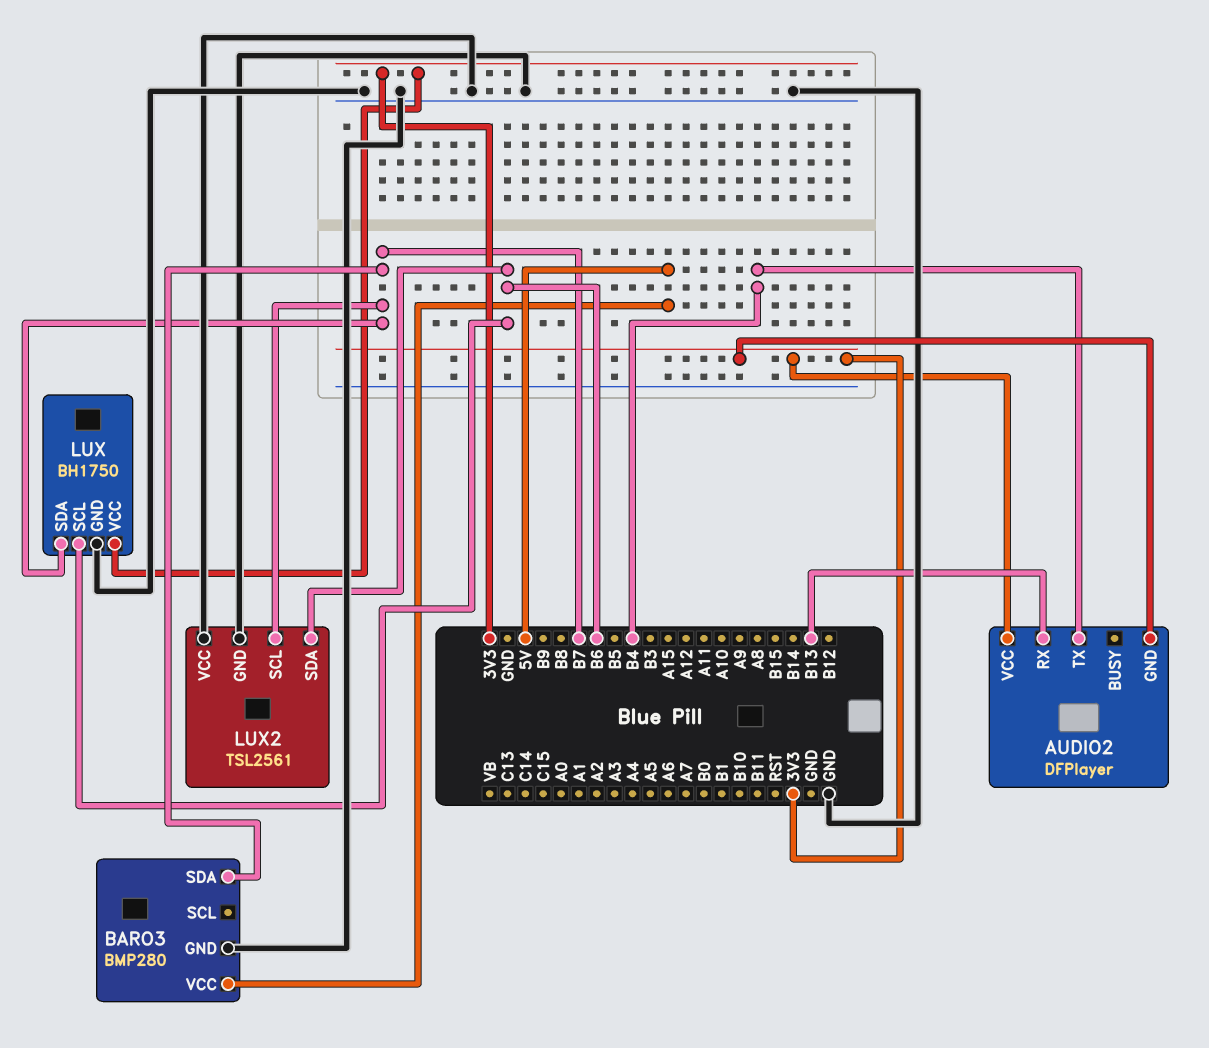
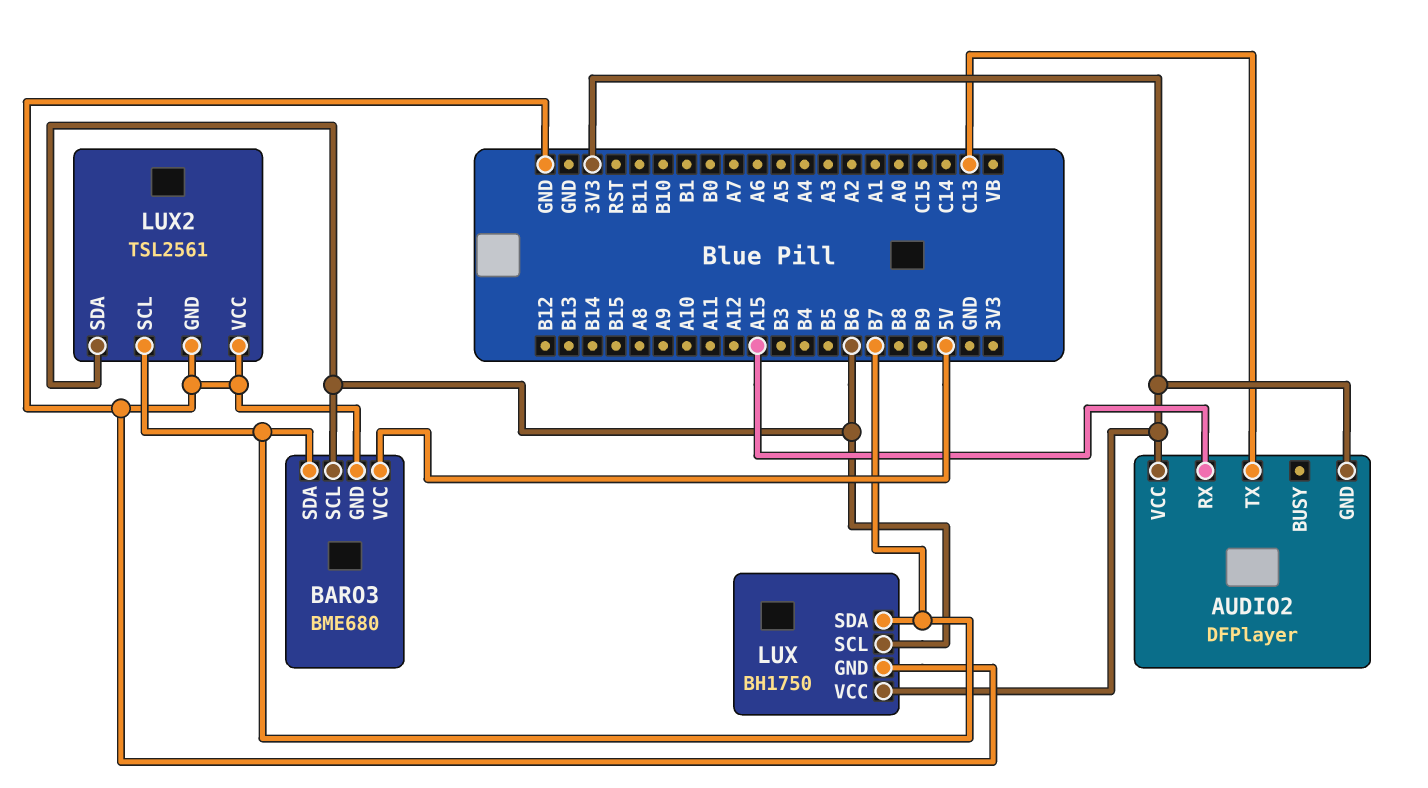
AUDIO2 pin RX: B13 -> A15
AUDIO2 pin TX: B4 -> C13
BARO3: BMP280 -> BME680
BARO3 pin SCL: none -> B6

